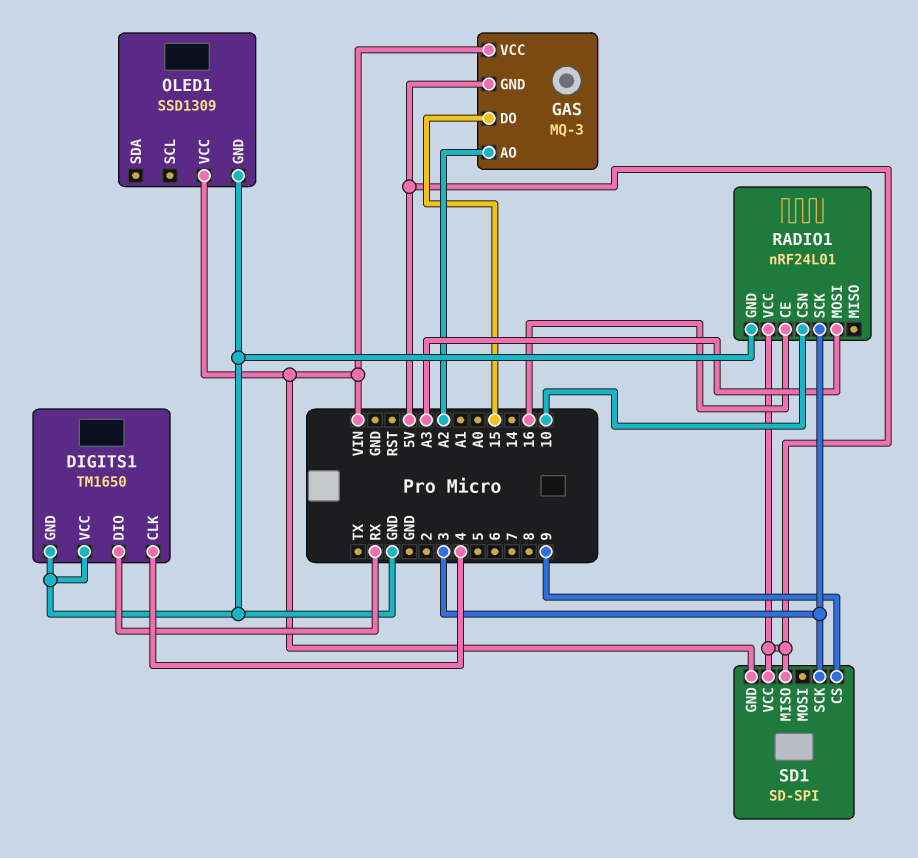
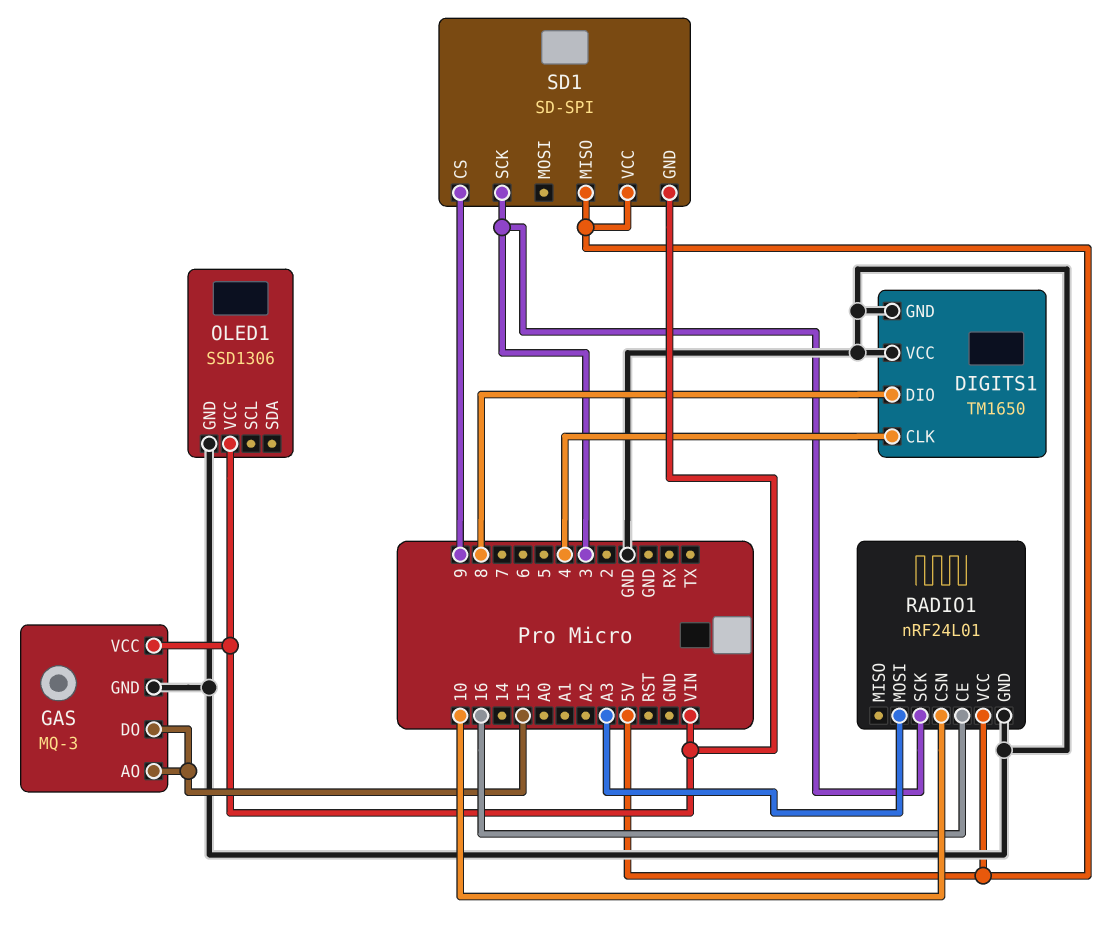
DIGITS1 pin DIO: RX -> 8
GAS pin AO: A2 -> 15
GAS pin GND: 5V -> GND
OLED1: SSD1309 -> SSD1306

